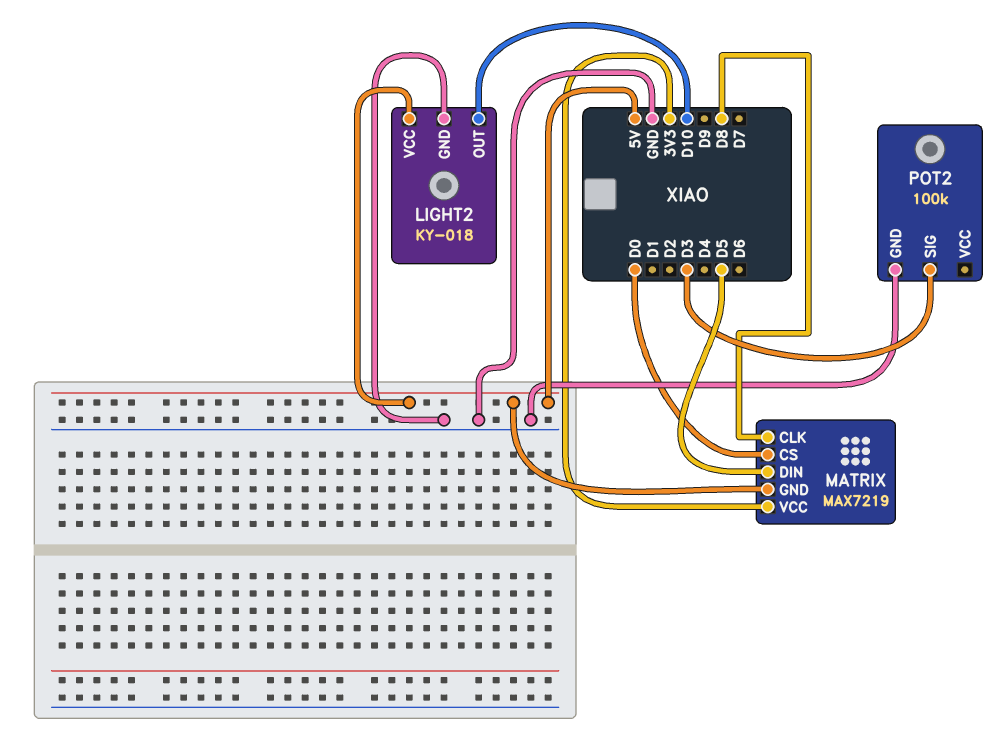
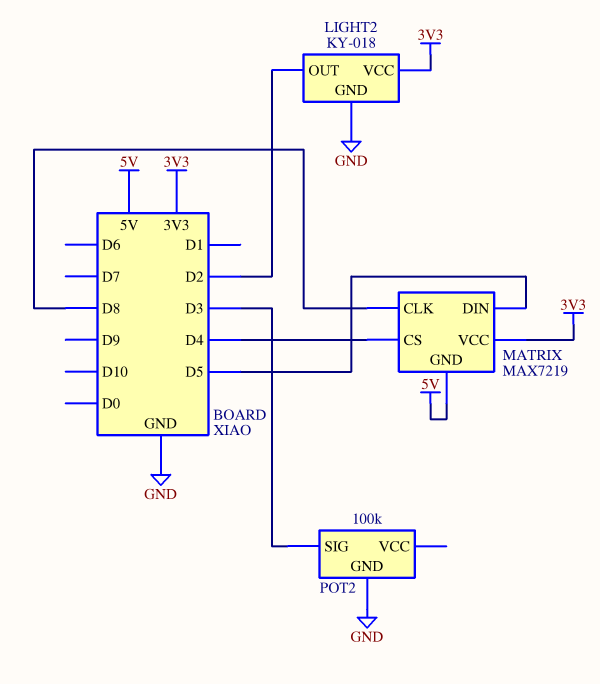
LIGHT2 pin OUT: D10 -> D2
LIGHT2 pin VCC: 5V -> 3V3
MATRIX pin CS: D0 -> D4

